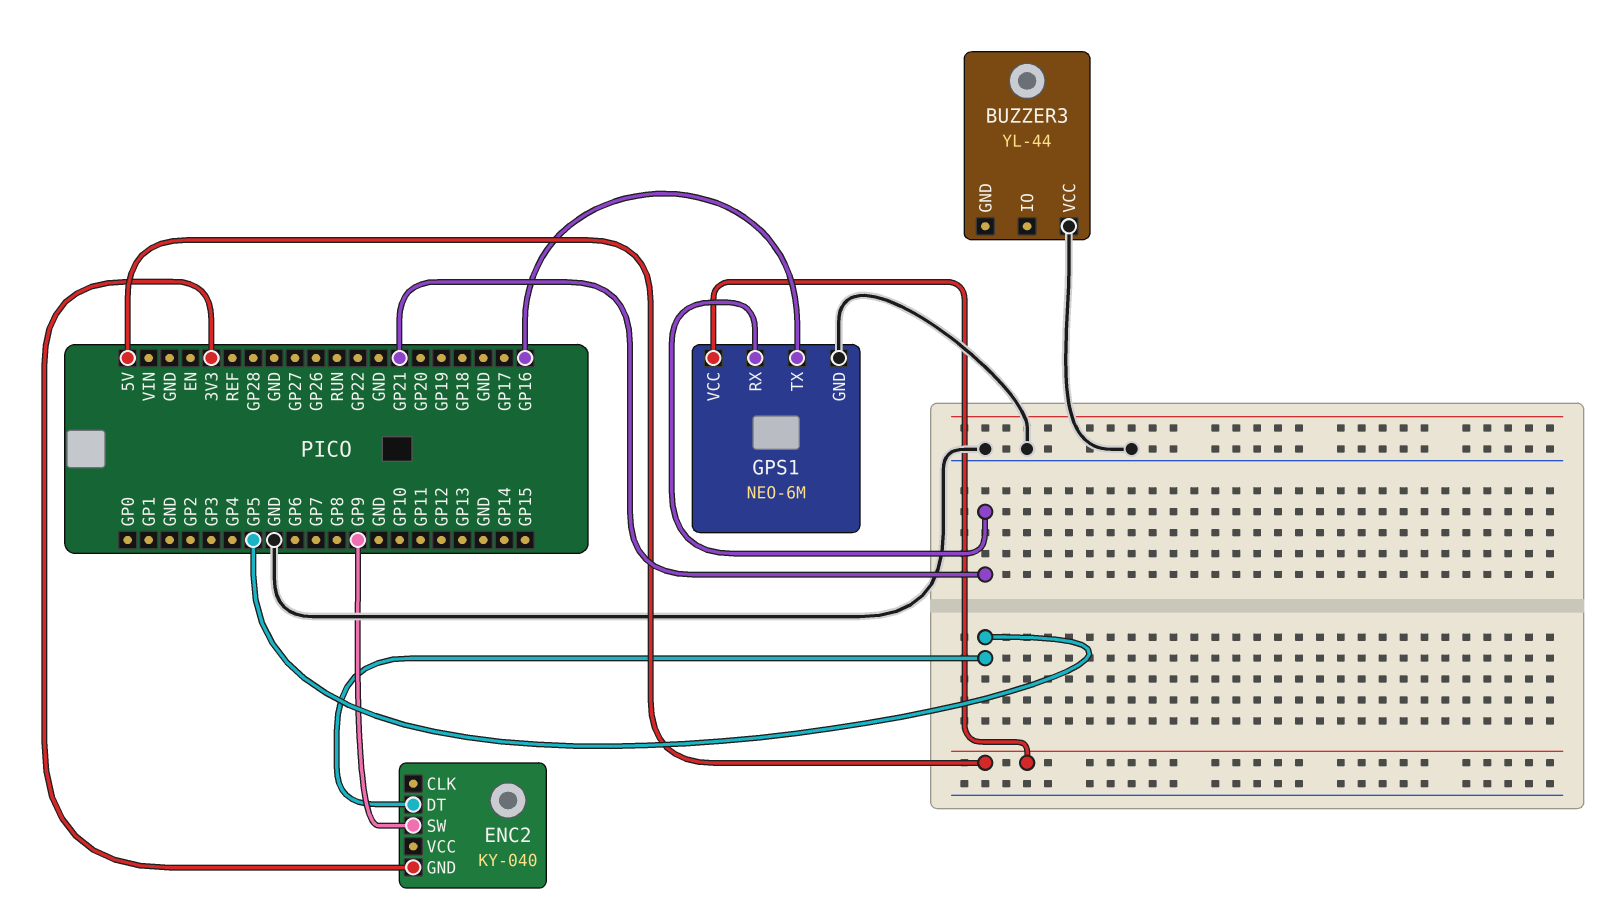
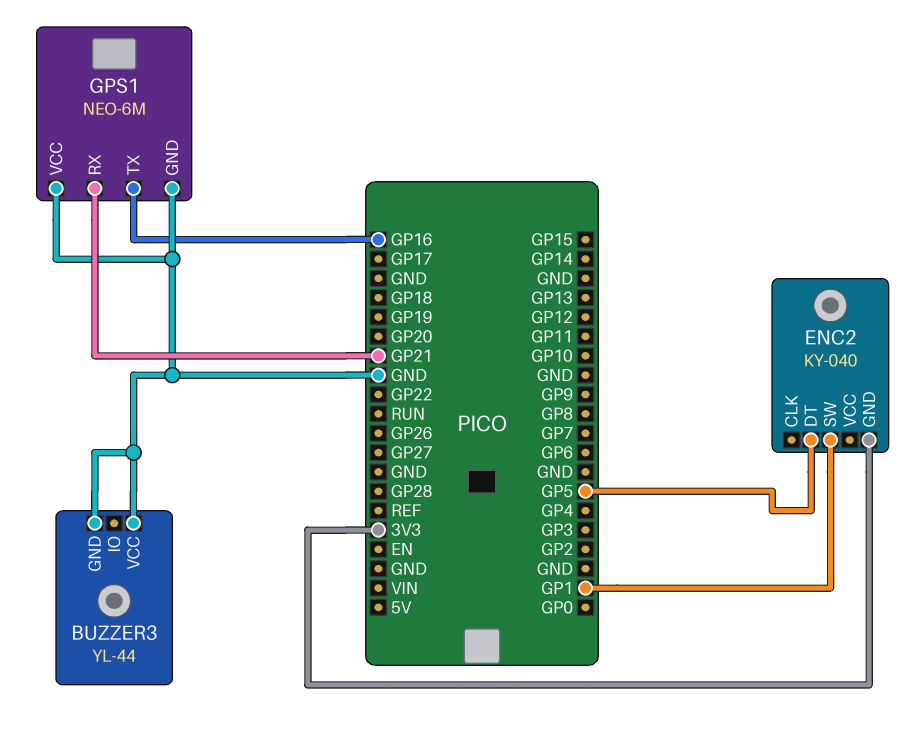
BUZZER3 pin GND: none -> GND
ENC2 pin SW: GP9 -> GP1
GPS1 pin VCC: 5V -> GND

